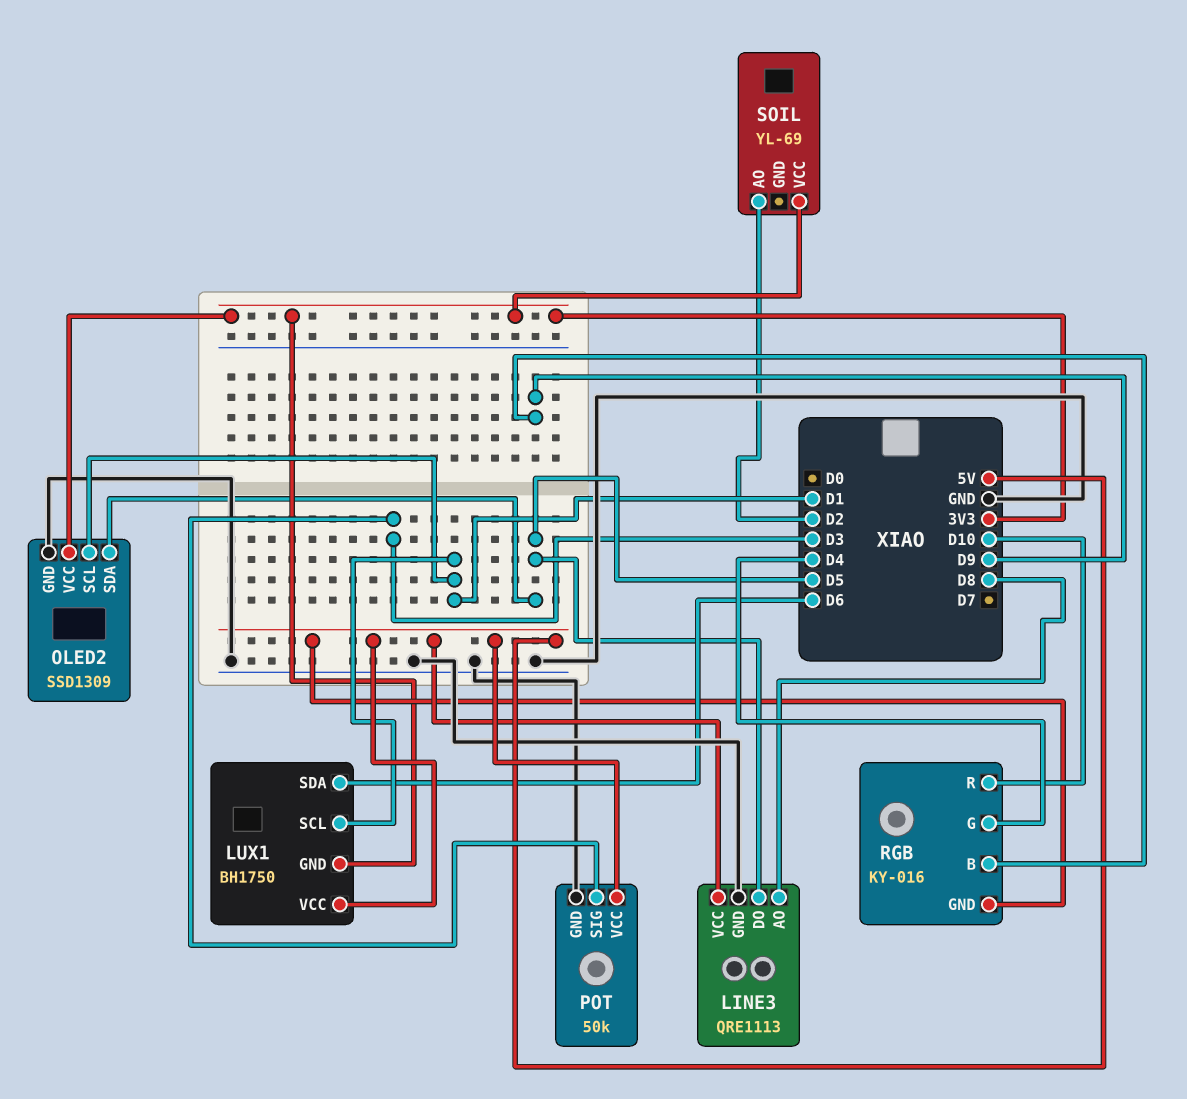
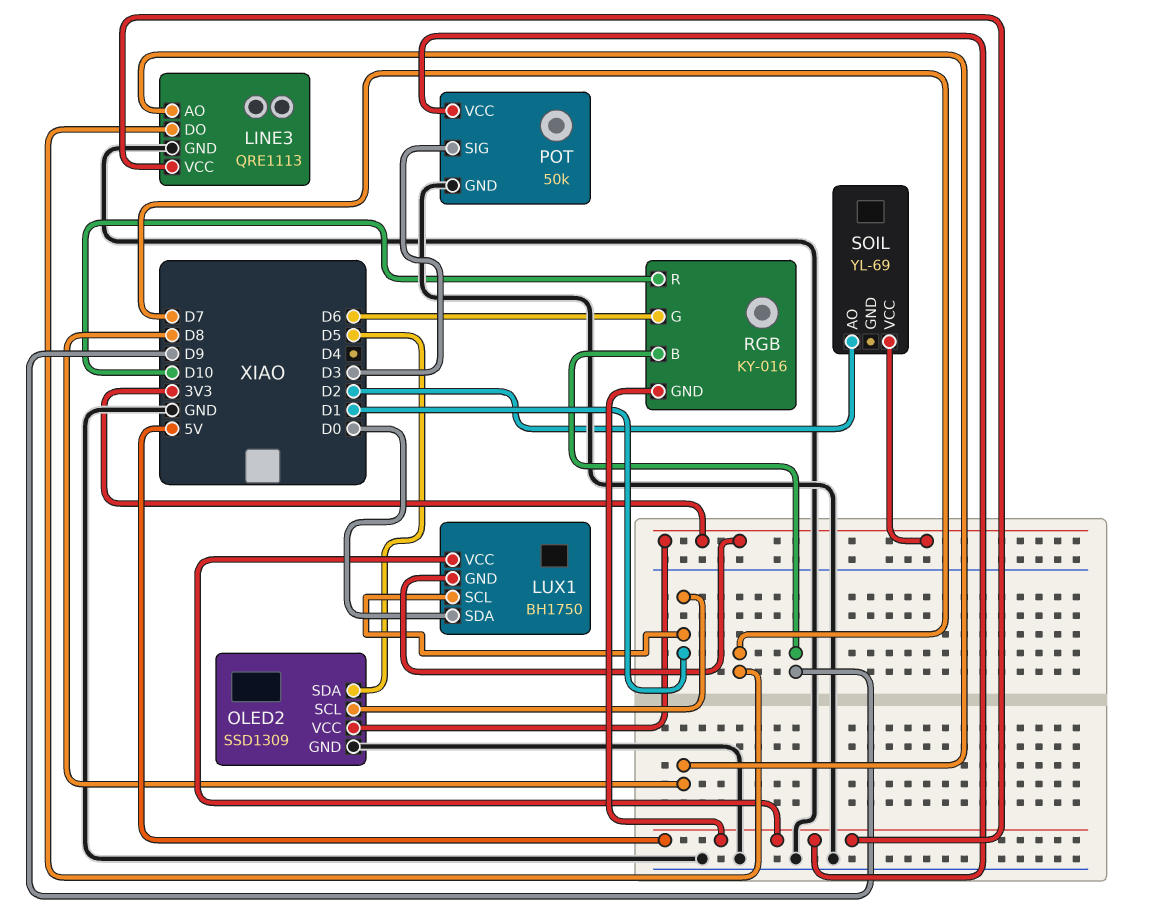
LINE3 pin DO: D5 -> D7
LUX1 pin SDA: D6 -> D0
RGB pin G: D4 -> D6

